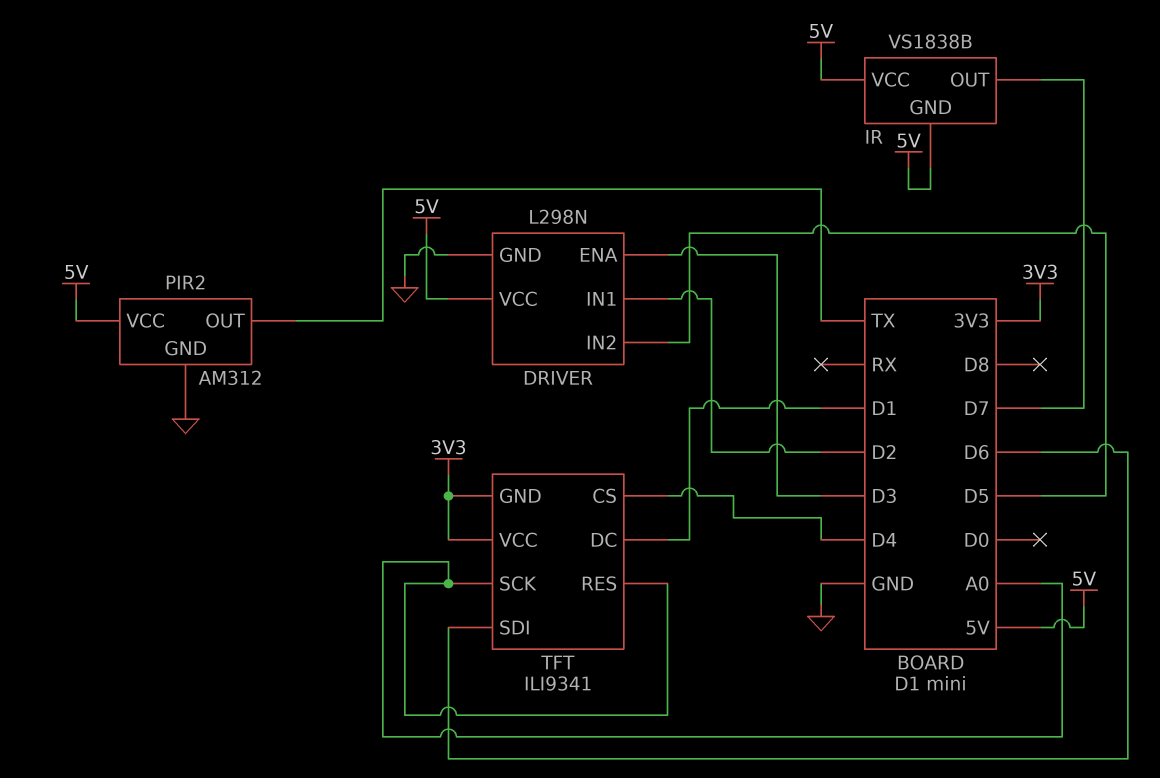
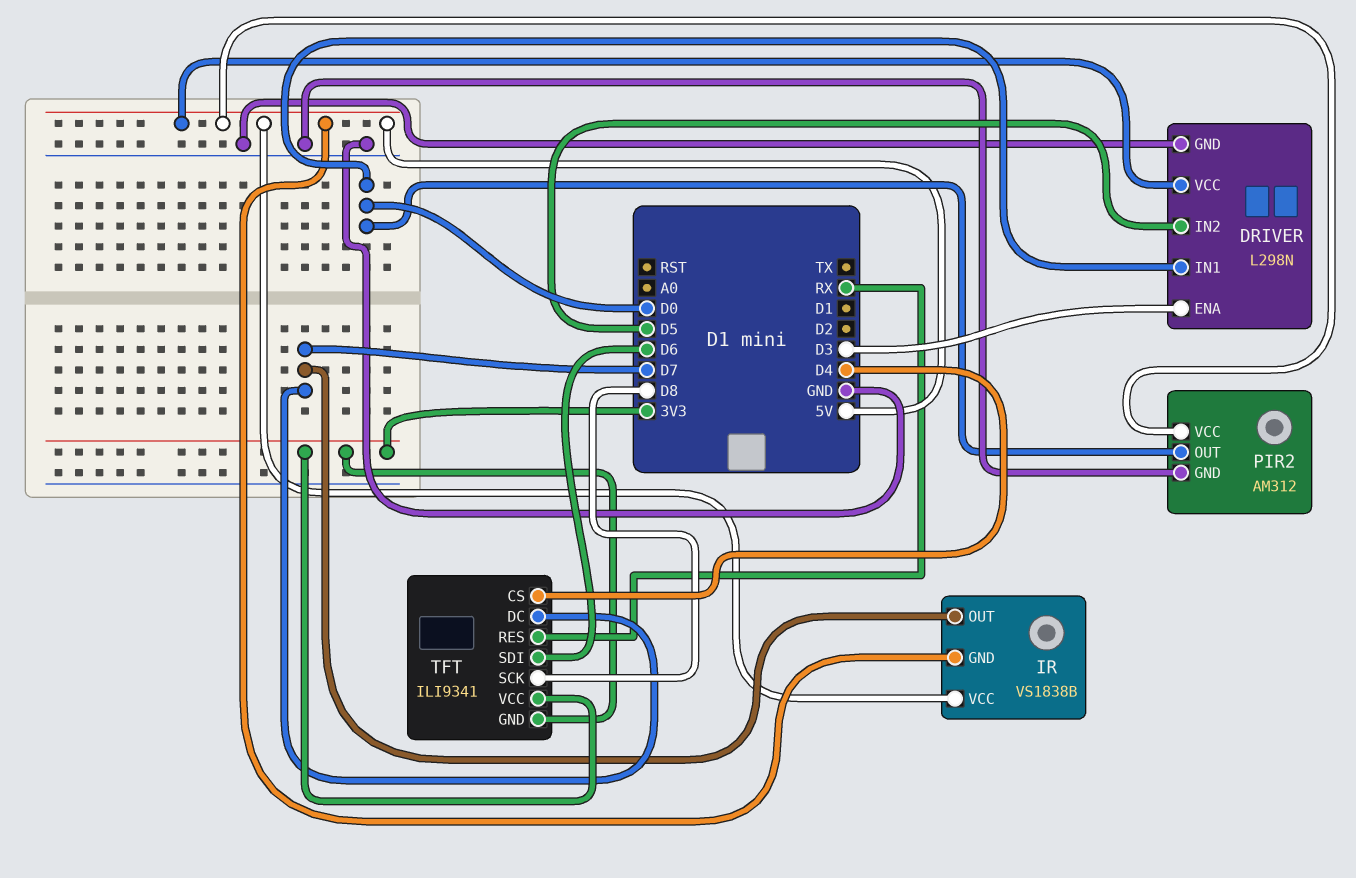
DRIVER pin IN1: D2 -> D0
PIR2 pin OUT: TX -> D0
TFT pin DC: D1 -> D7
TFT pin RES: A0 -> RX
TFT pin SCK: A0 -> D8

